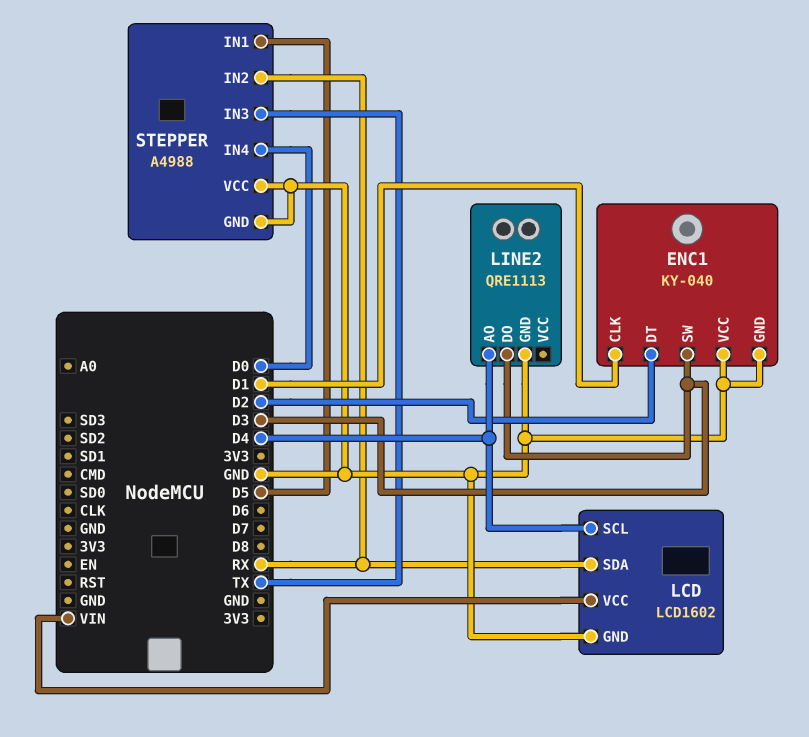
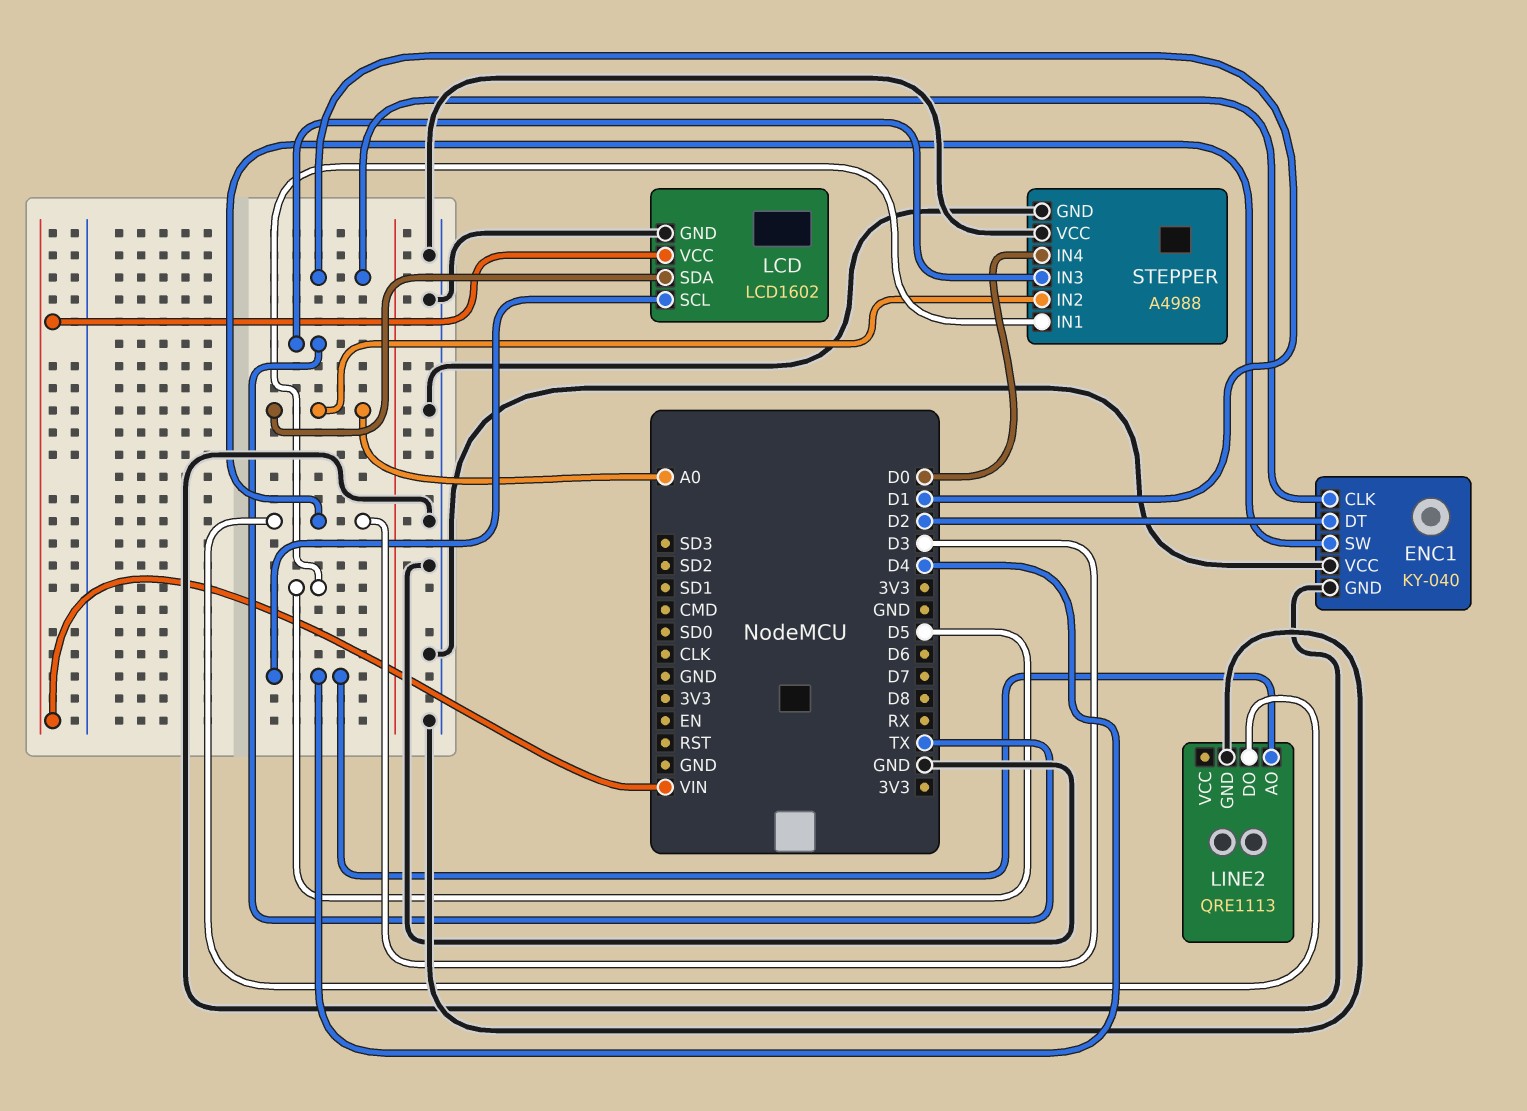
LCD pin SDA: RX -> A0
STEPPER pin IN2: RX -> A0

